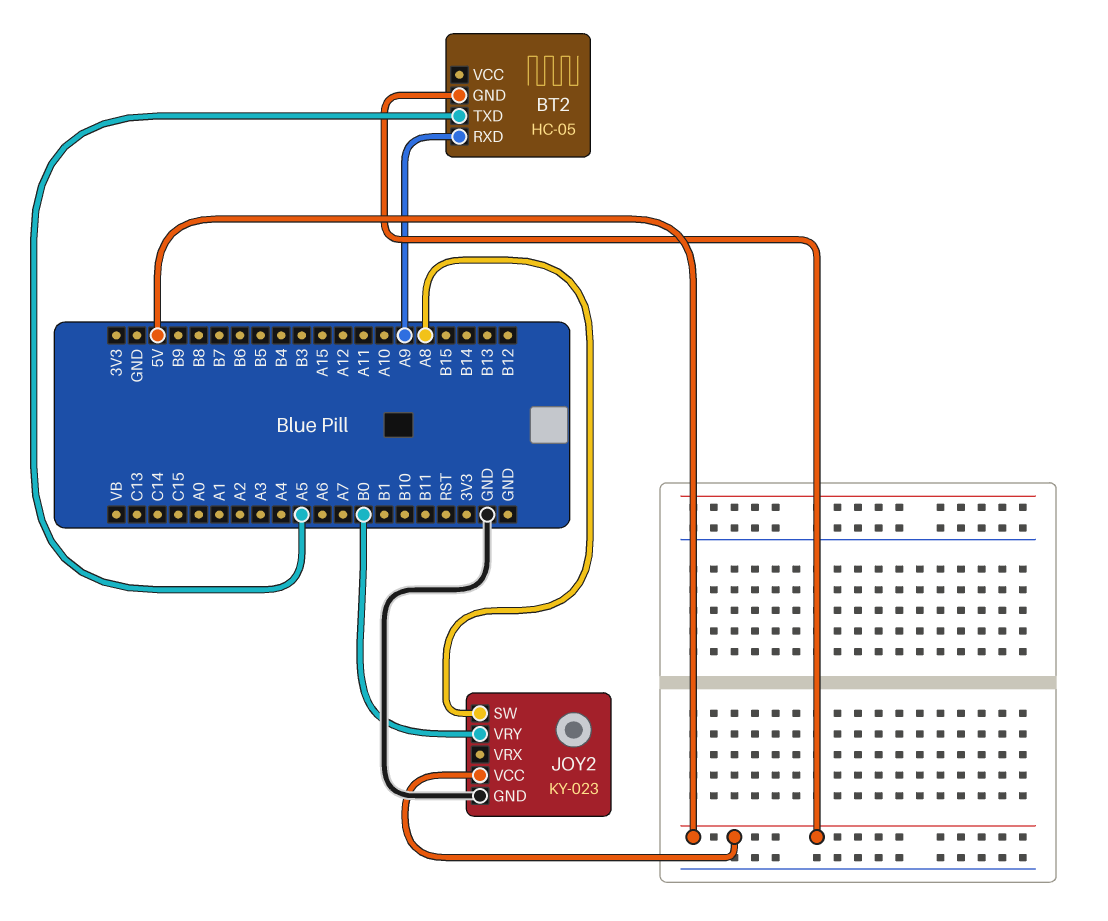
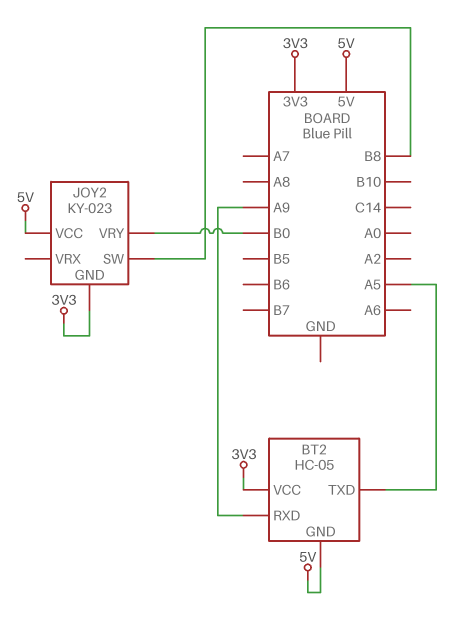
BT2 pin VCC: none -> 3V3
JOY2 pin GND: GND -> 3V3
JOY2 pin SW: A8 -> B8

